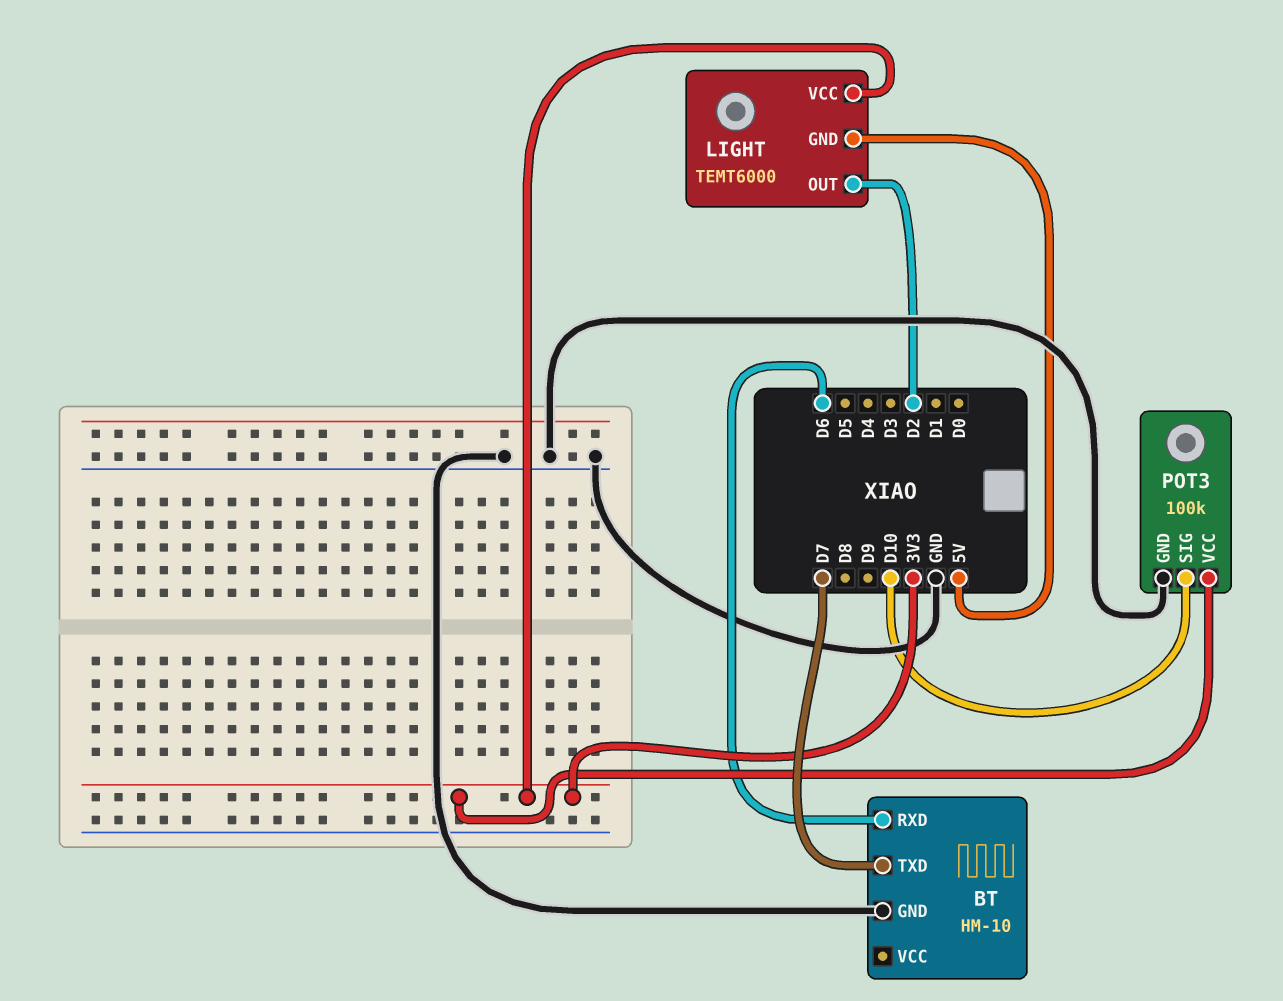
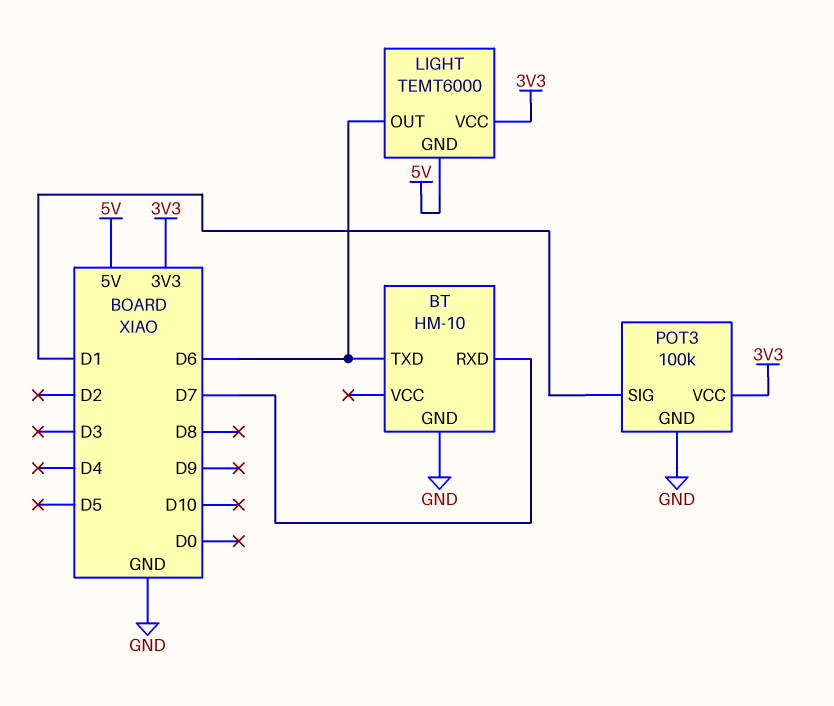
BT pin RXD: D6 -> D7
BT pin TXD: D7 -> D6
LIGHT pin OUT: D2 -> D6
POT3 pin SIG: D10 -> D1

